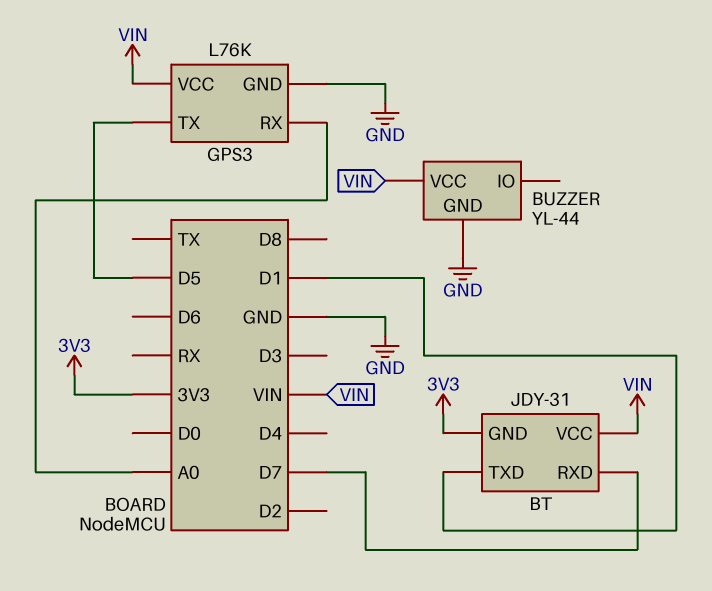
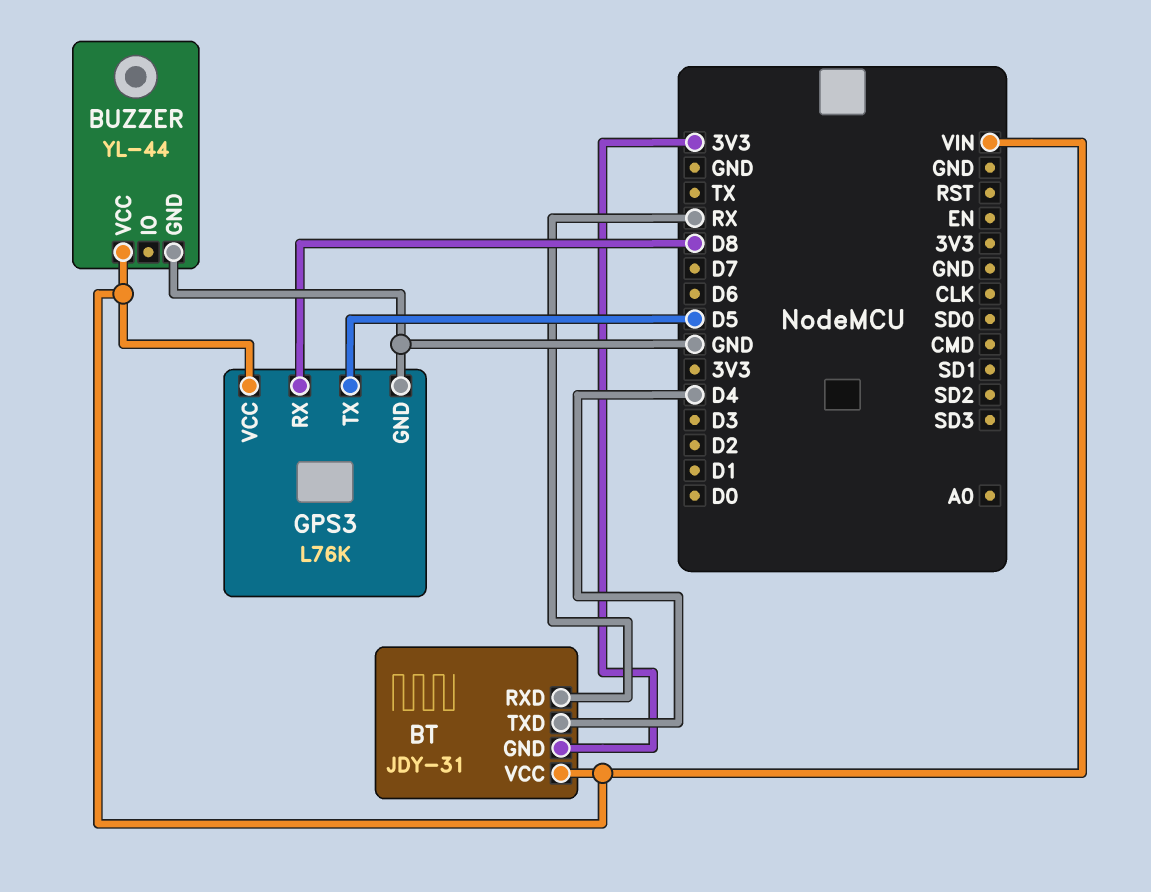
BT pin RXD: D7 -> RX
BT pin TXD: D1 -> D4
GPS3 pin RX: A0 -> D8

